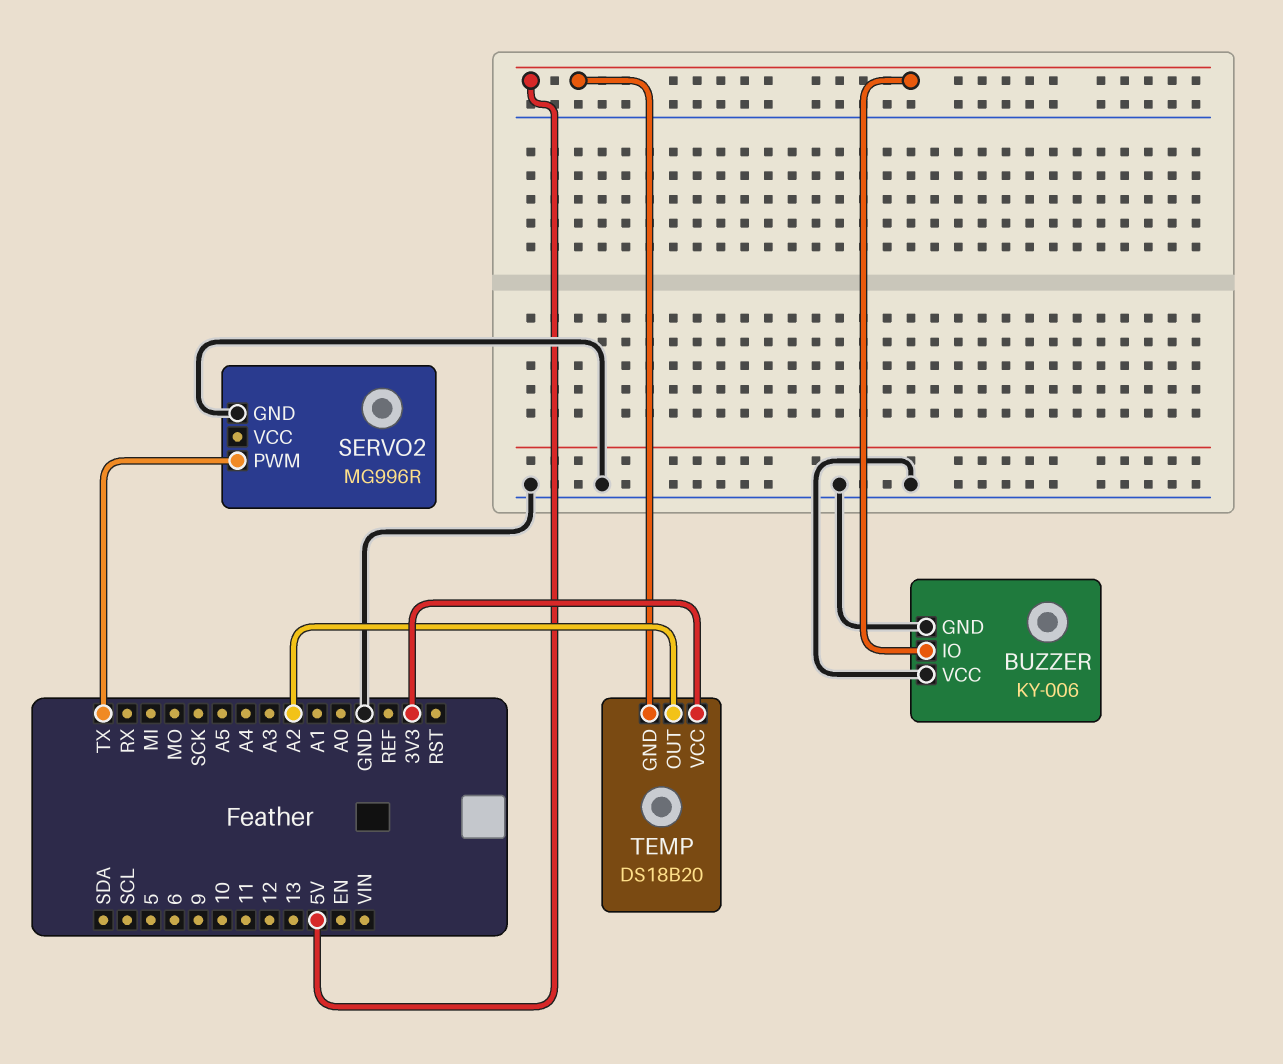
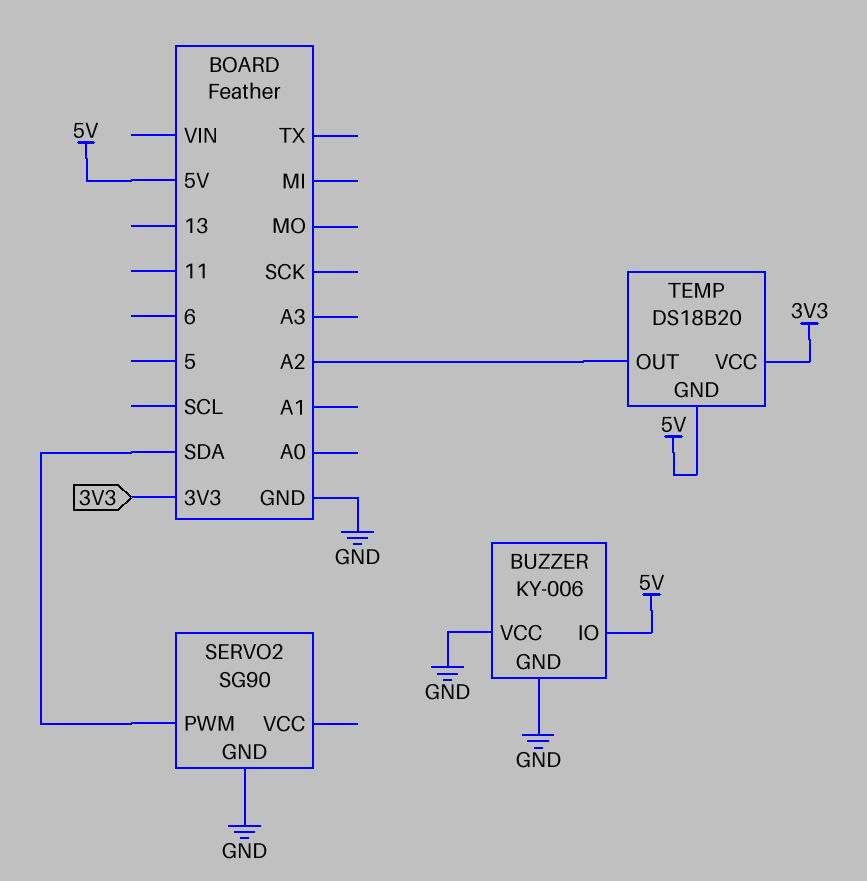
SERVO2: MG996R -> SG90
SERVO2 pin PWM: TX -> SDA

